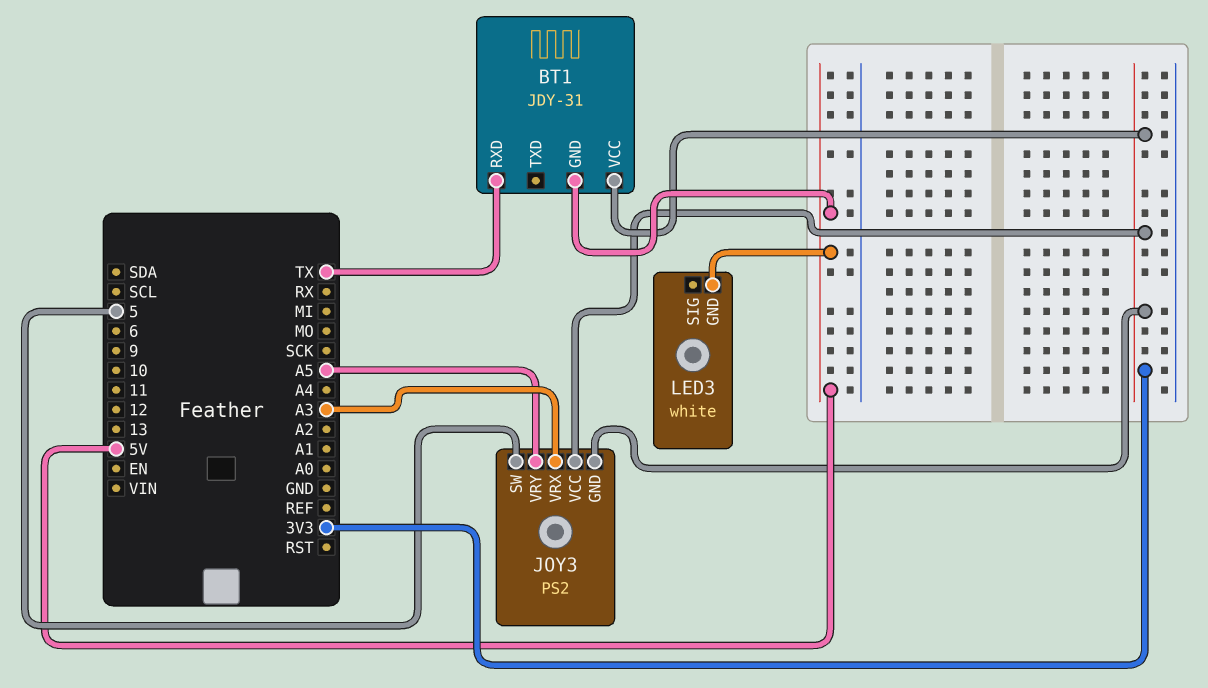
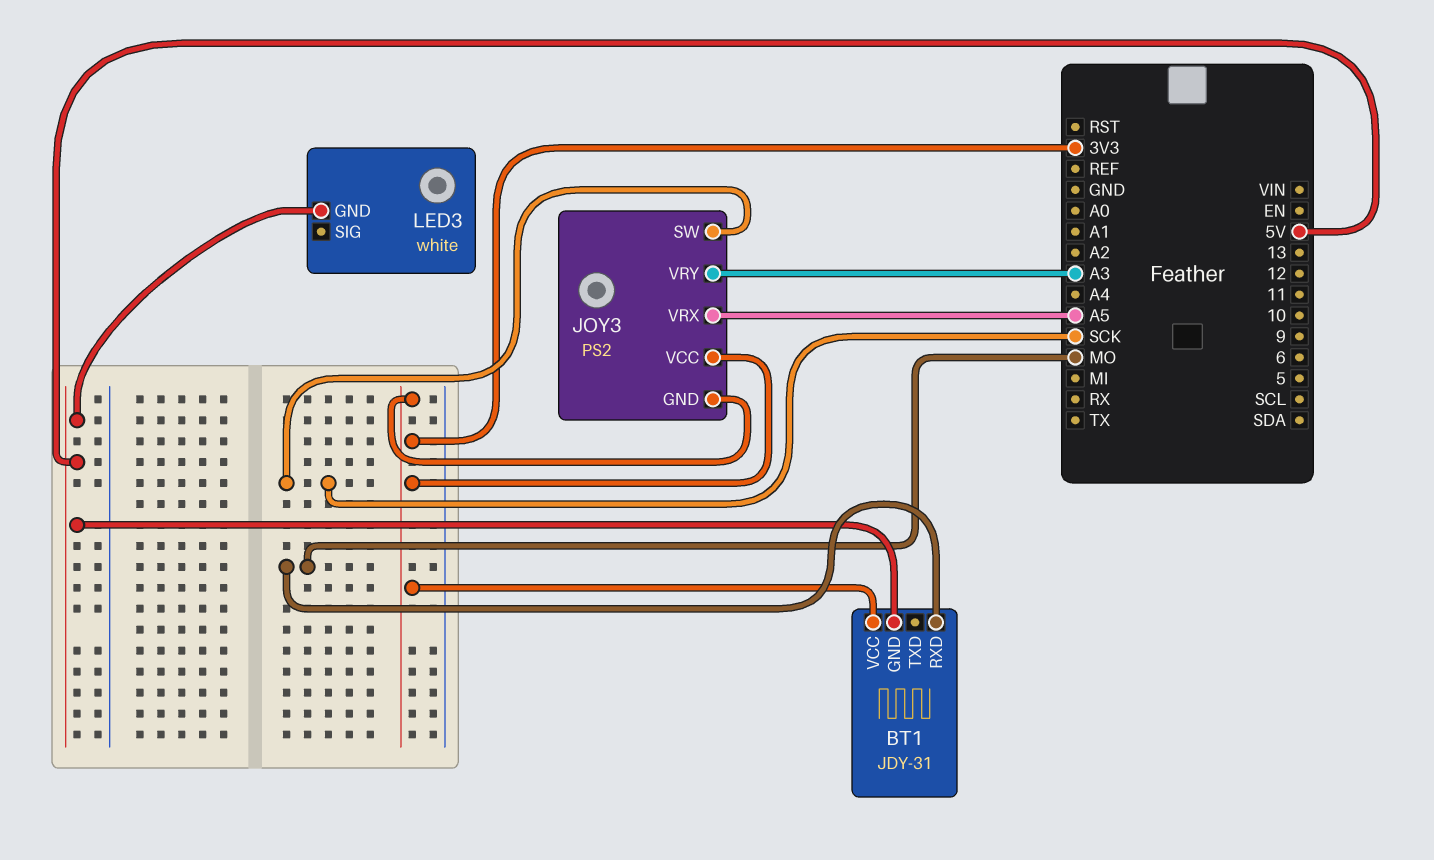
BT1 pin RXD: TX -> MO
JOY3 pin SW: 5 -> SCK
JOY3 pin VRX: A3 -> A5
JOY3 pin VRY: A5 -> A3

